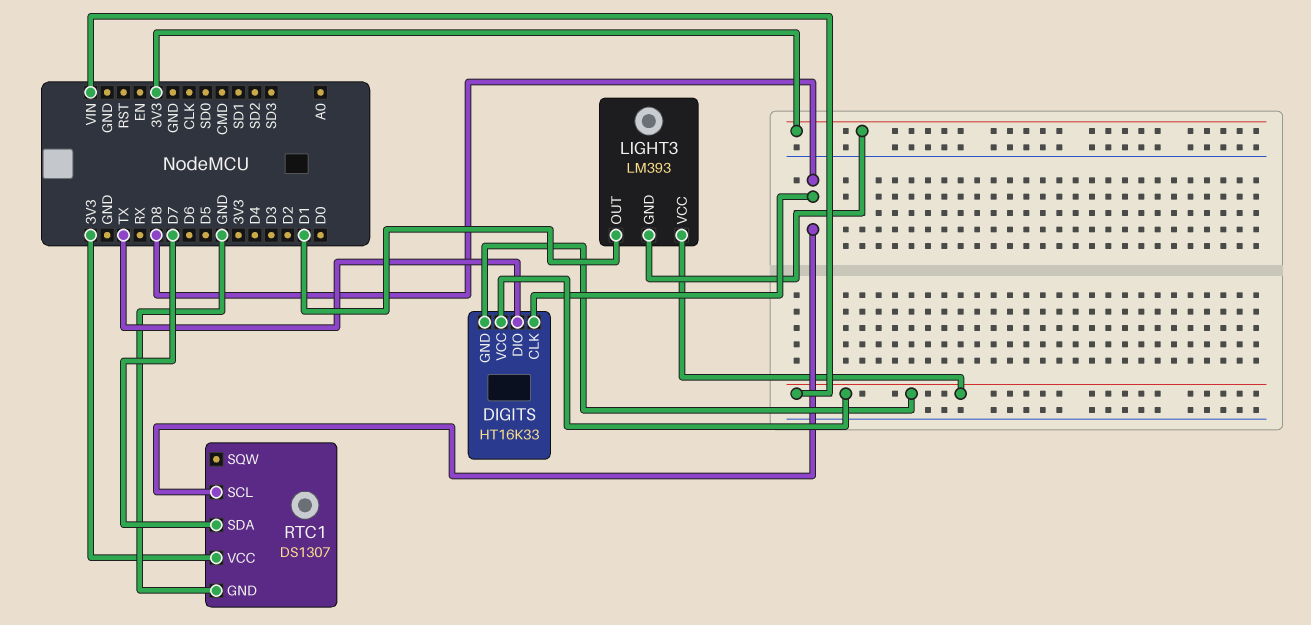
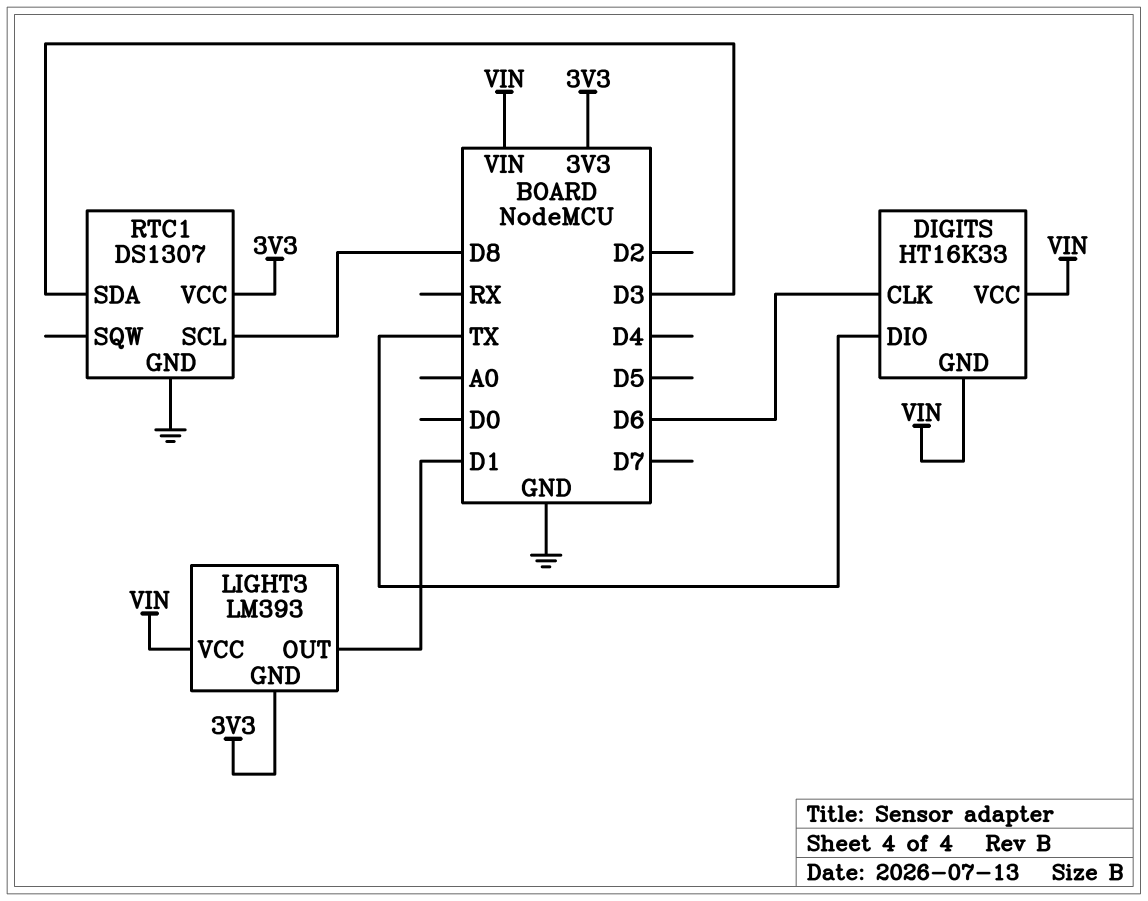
DIGITS pin CLK: D8 -> D6
RTC1 pin SDA: D7 -> D3

